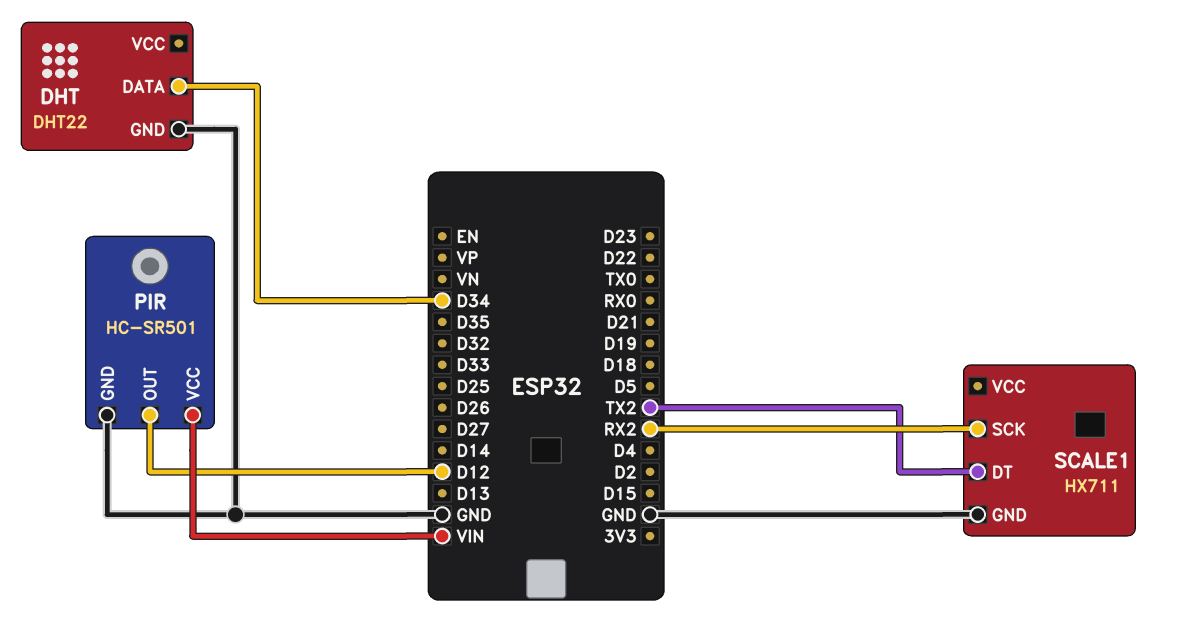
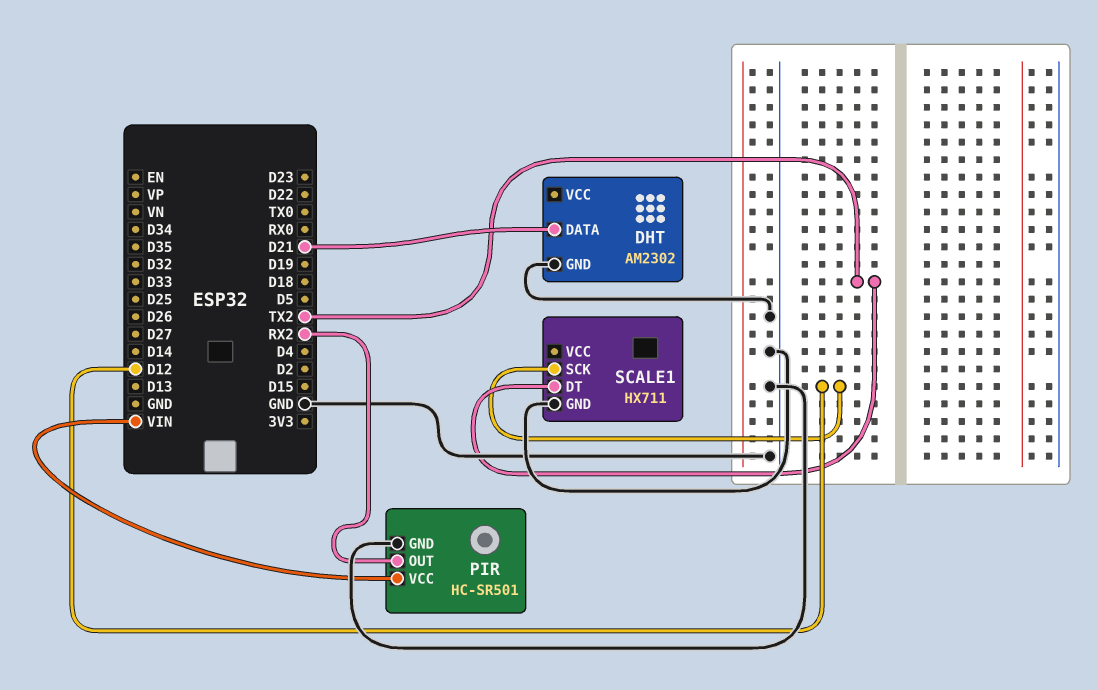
DHT: DHT22 -> AM2302
DHT pin DATA: D34 -> D21
PIR pin OUT: D12 -> RX2
SCALE1 pin SCK: RX2 -> D12

